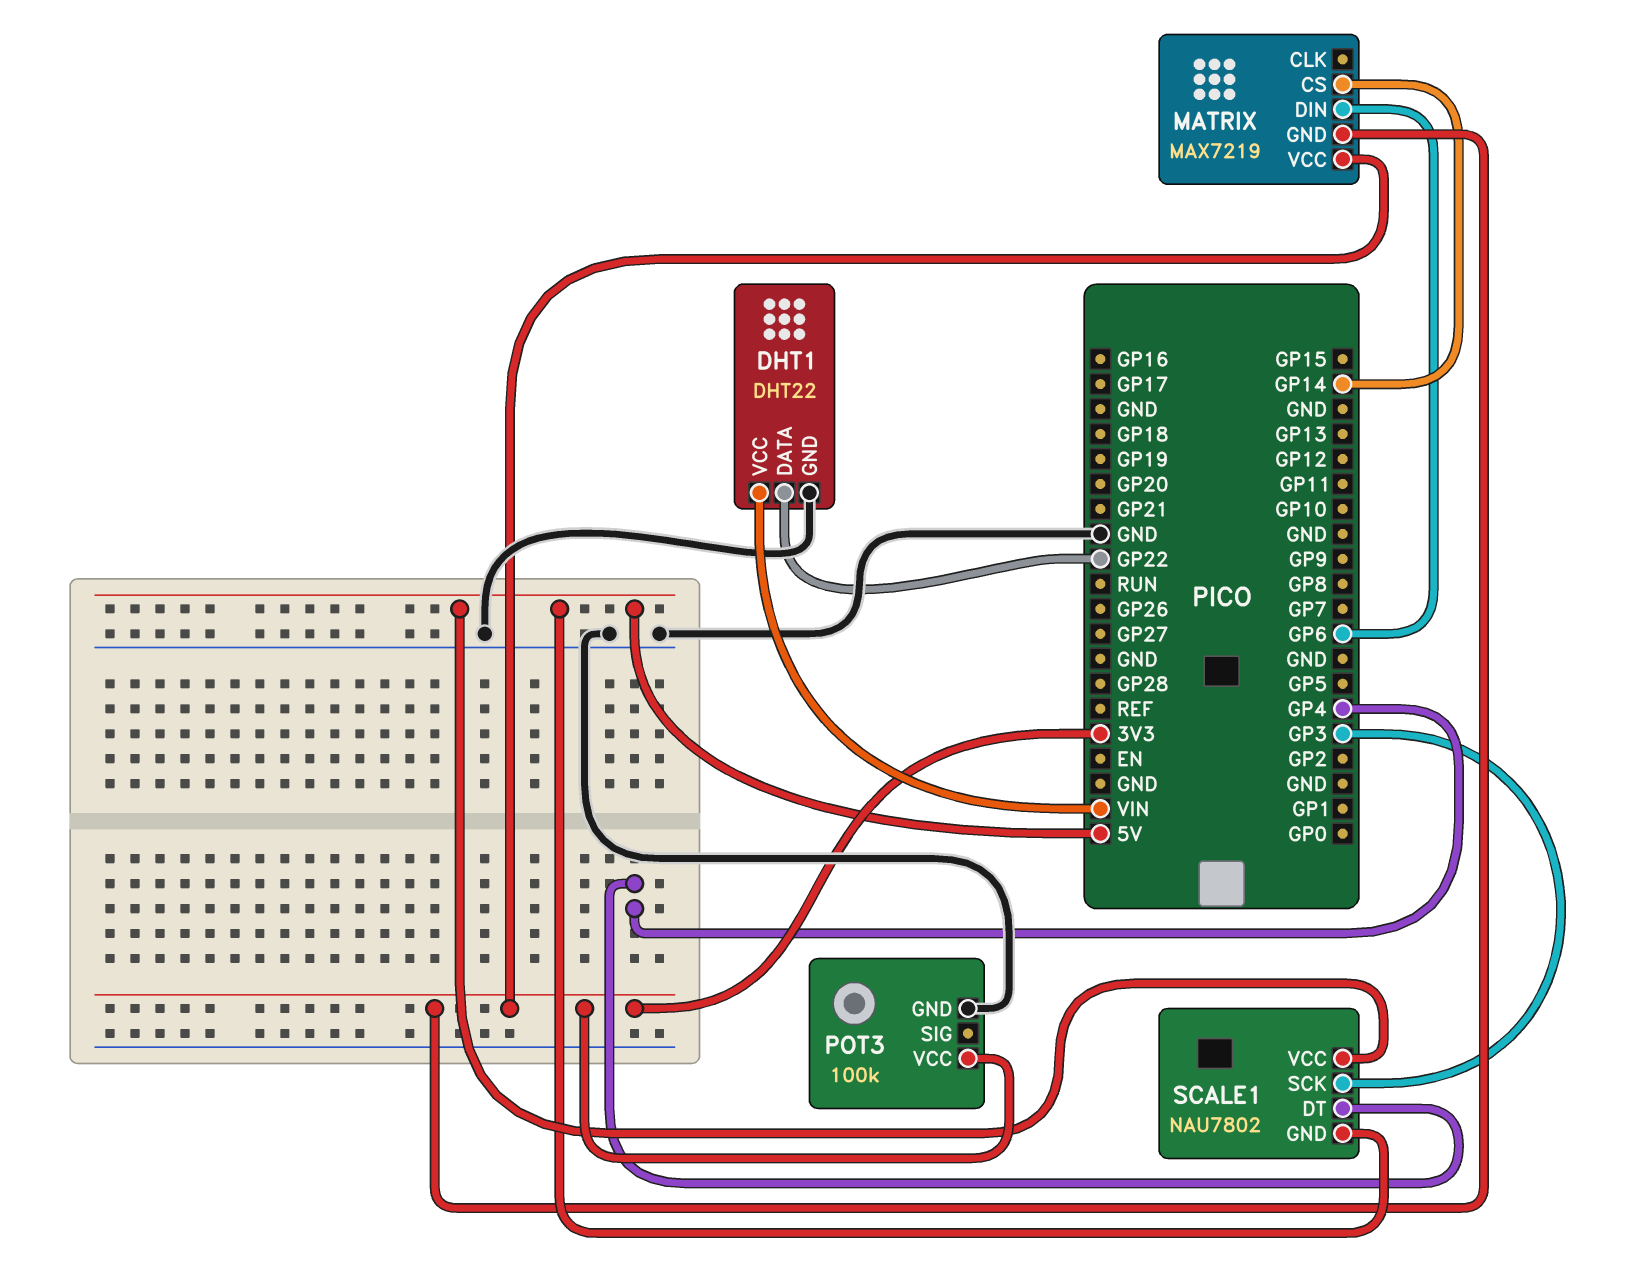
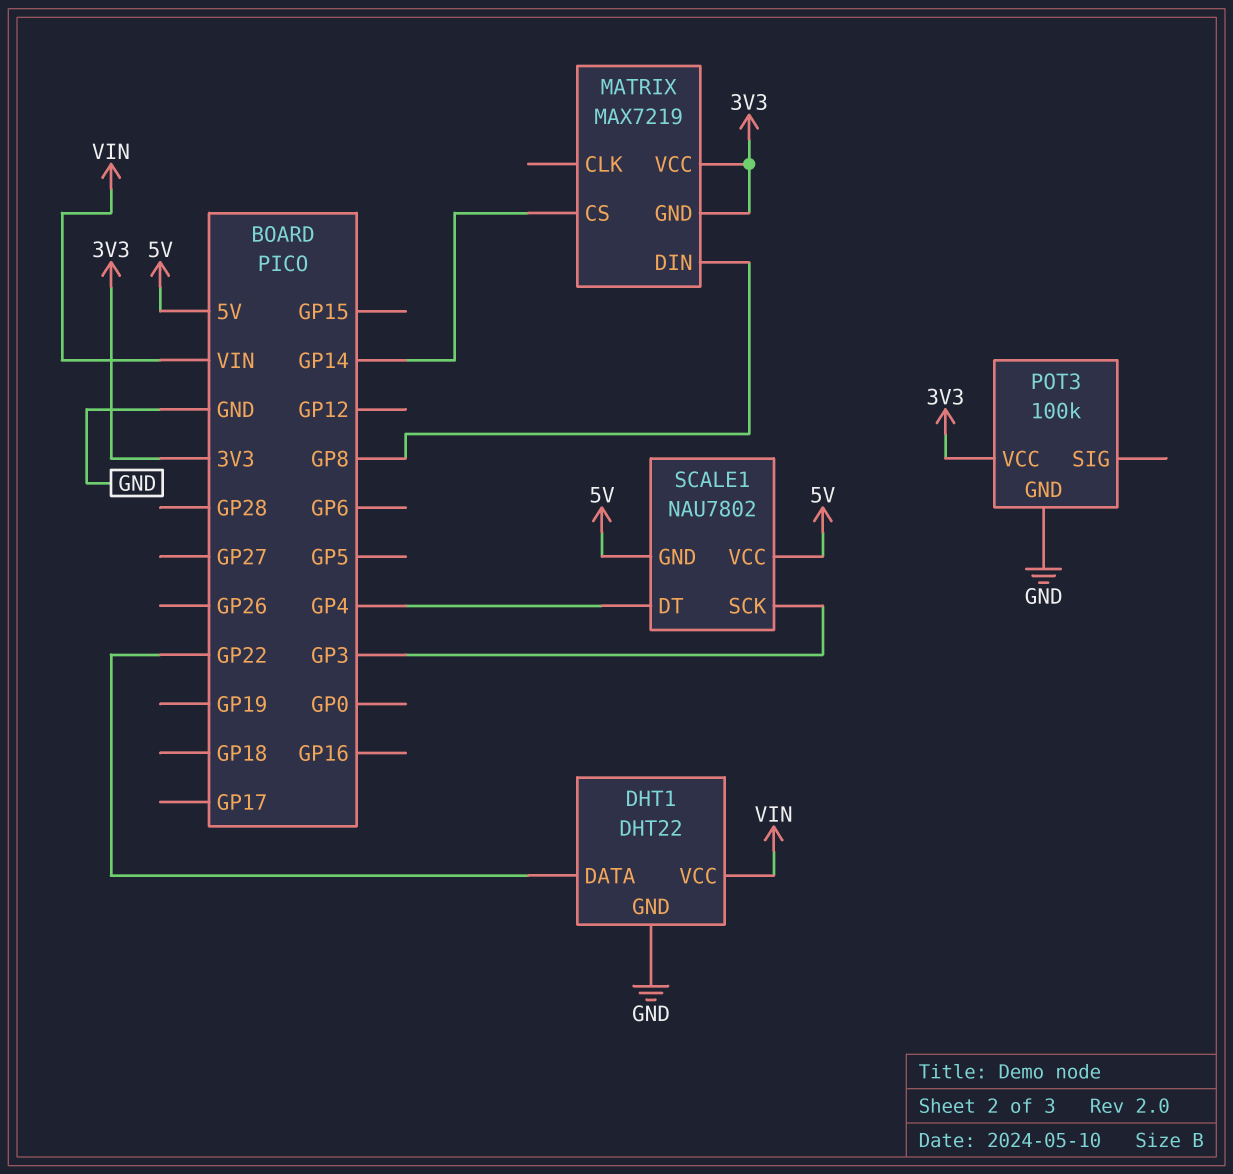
MATRIX pin DIN: GP6 -> GP8

